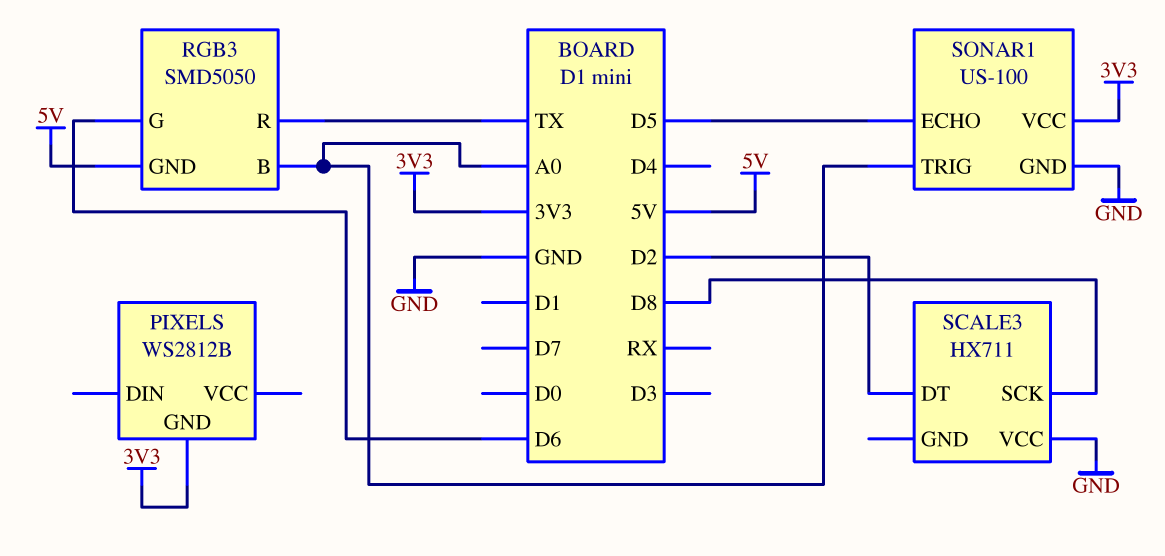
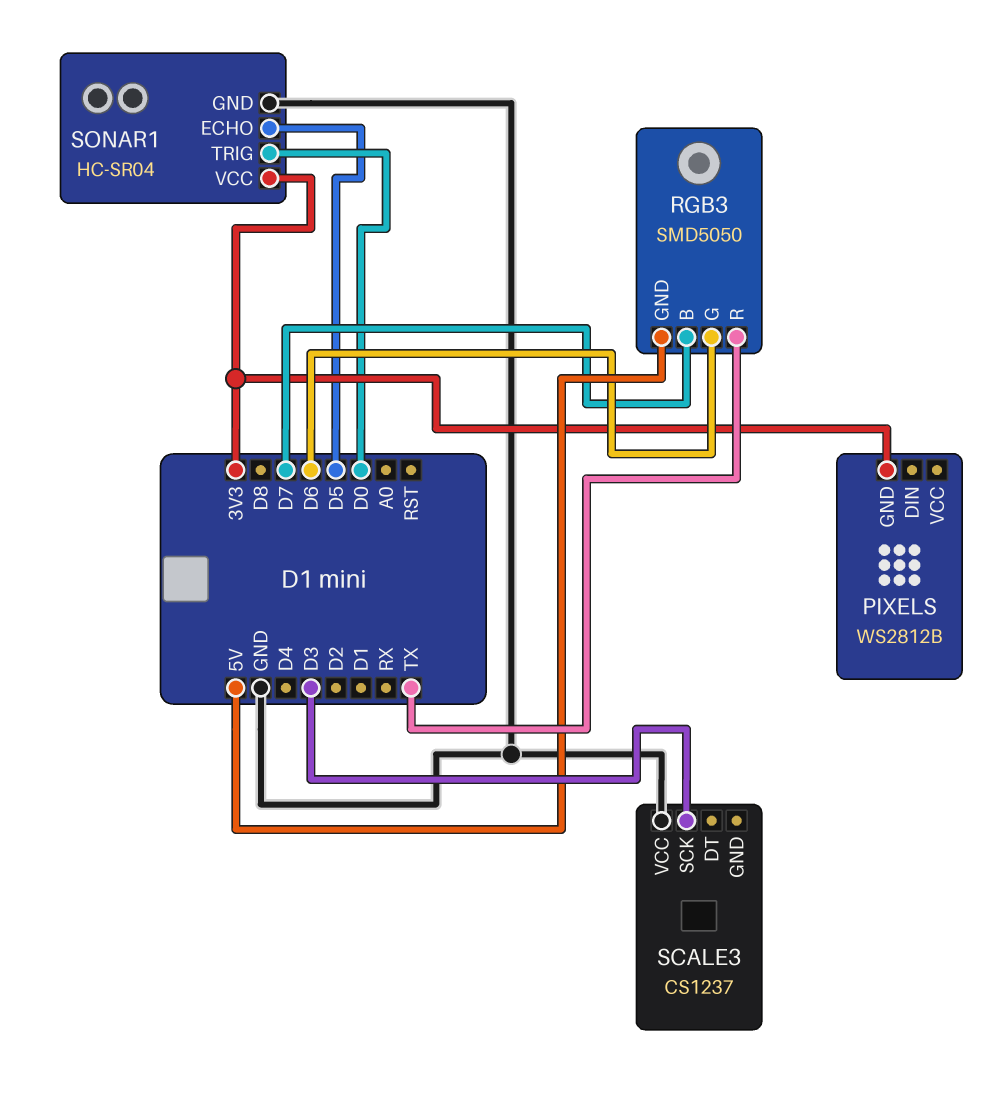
RGB3 pin B: A0 -> D7
SCALE3: HX711 -> CS1237
SCALE3 pin DT: D2 -> none
SCALE3 pin SCK: D8 -> D3
SONAR1: US-100 -> HC-SR04
SONAR1 pin TRIG: A0 -> D0

